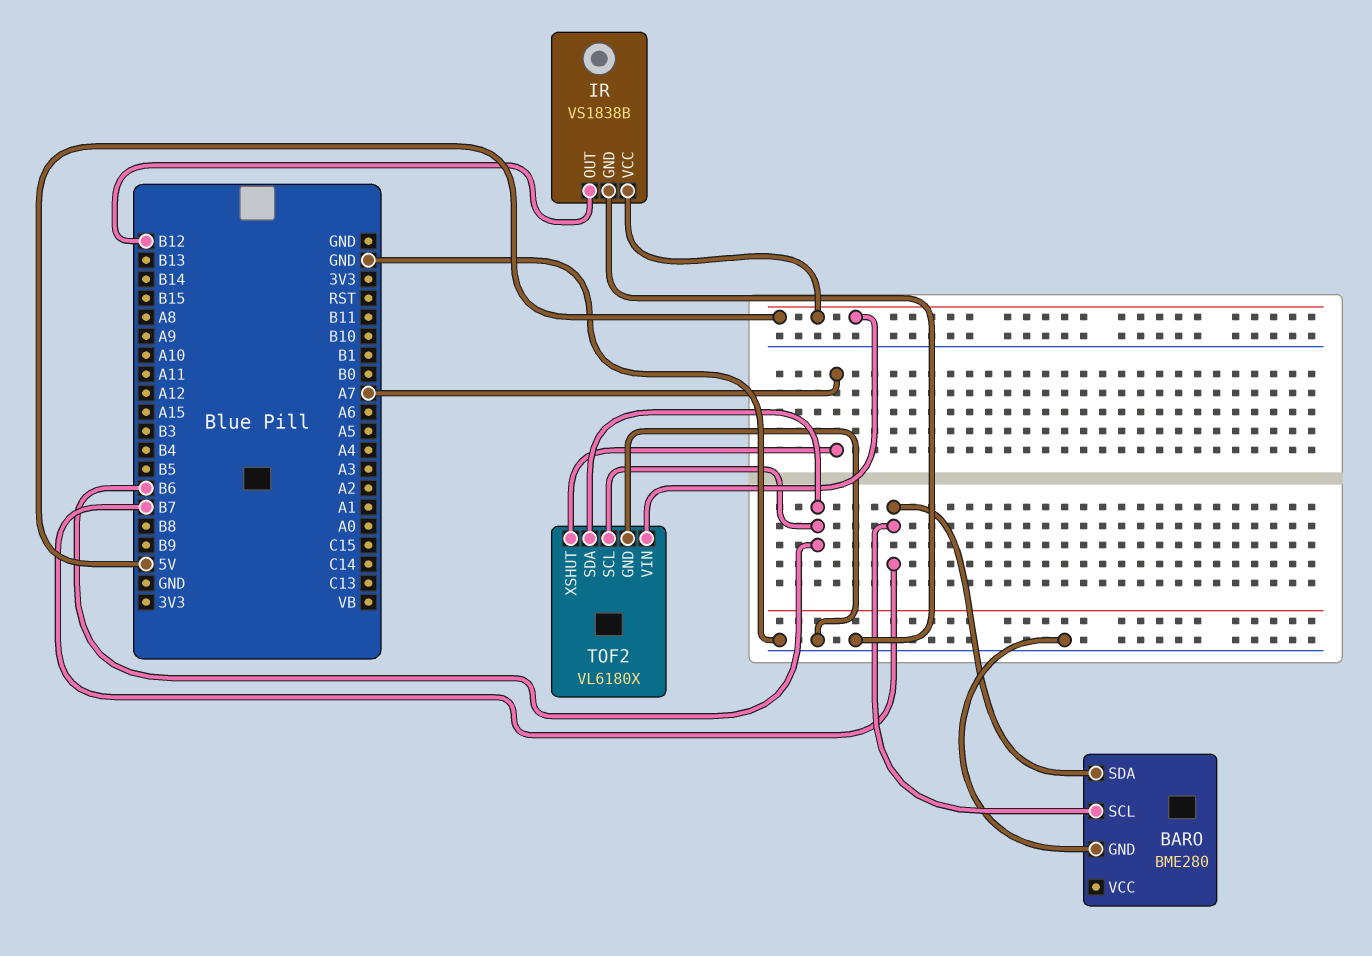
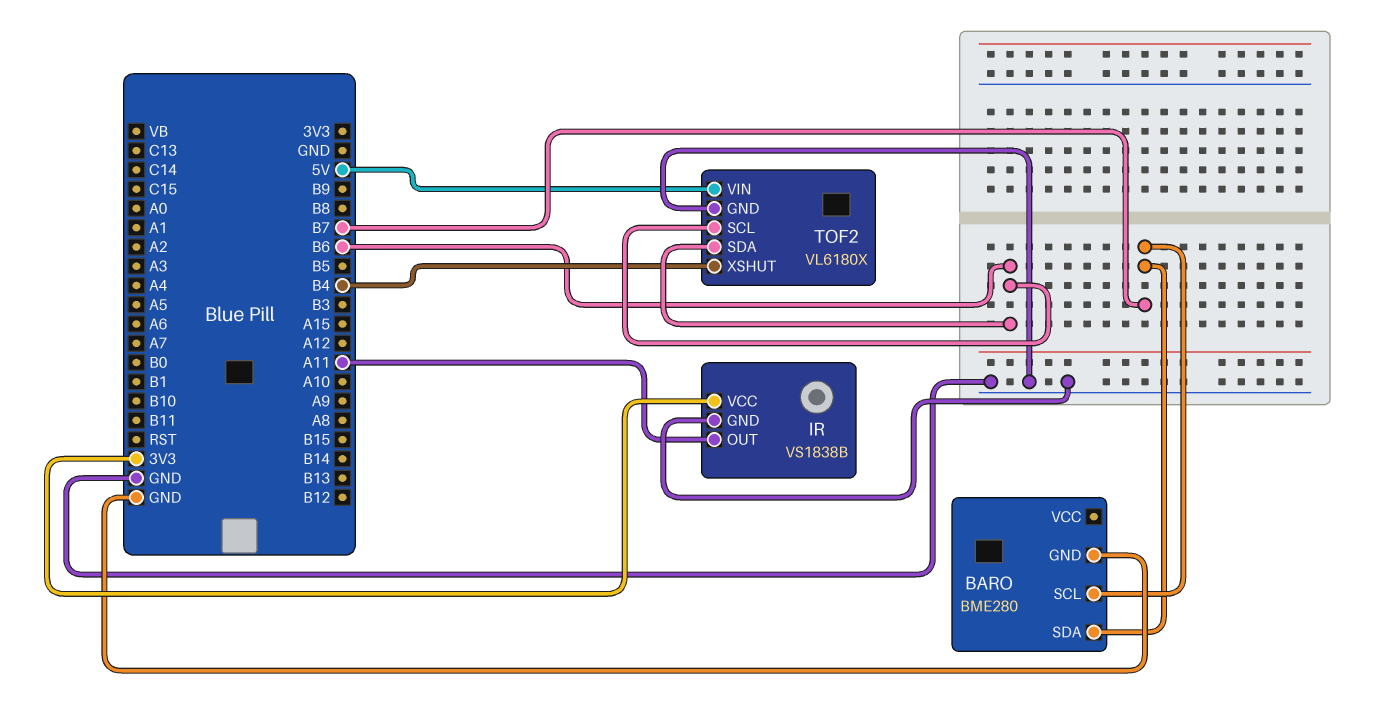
IR pin OUT: B12 -> A11
IR pin VCC: 5V -> 3V3
TOF2 pin XSHUT: A7 -> B4

